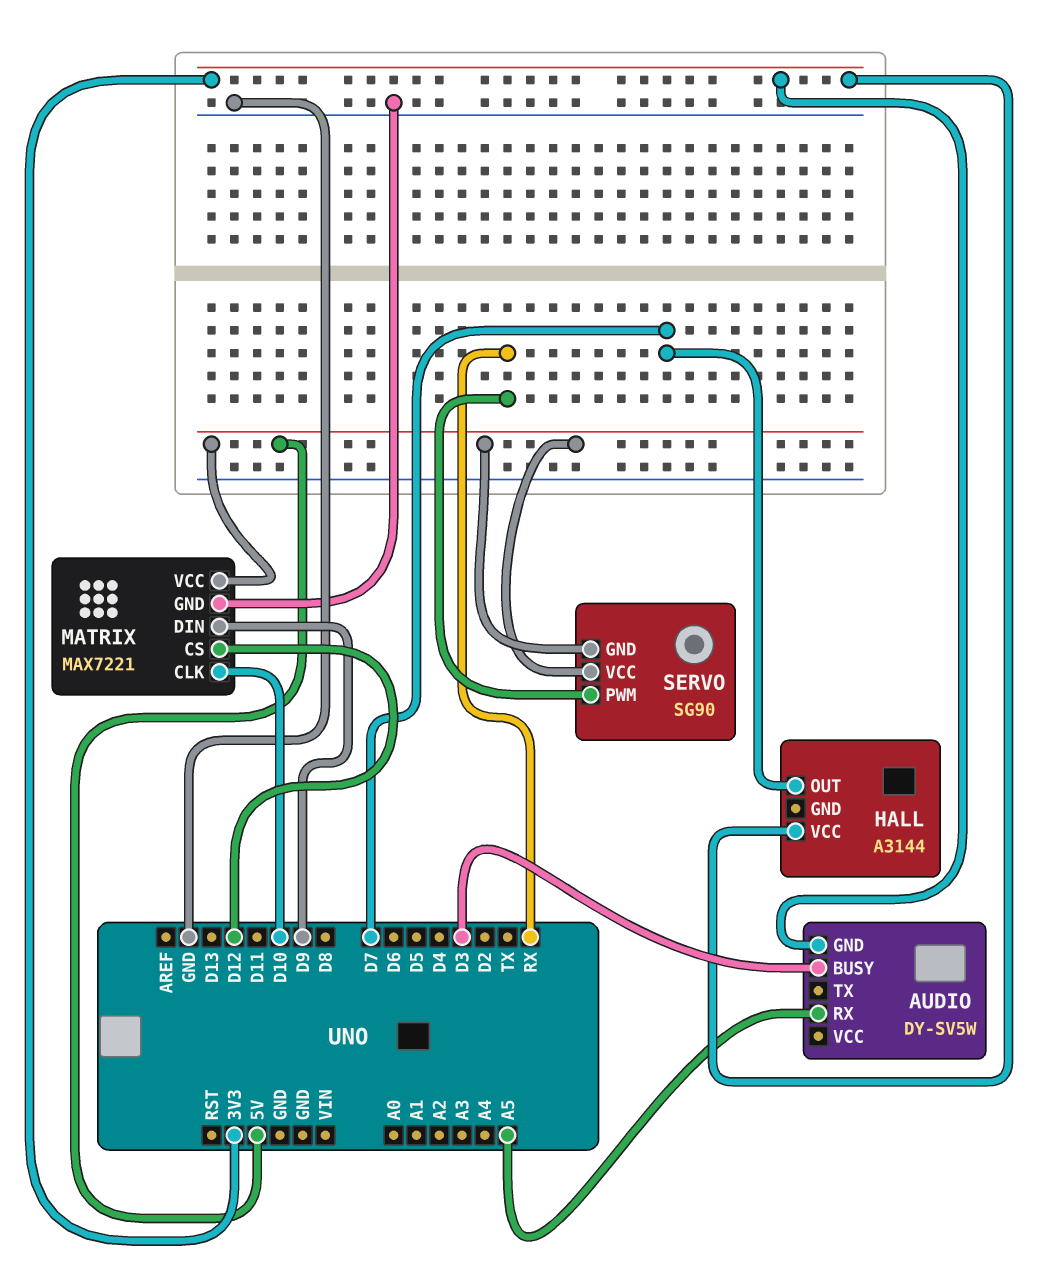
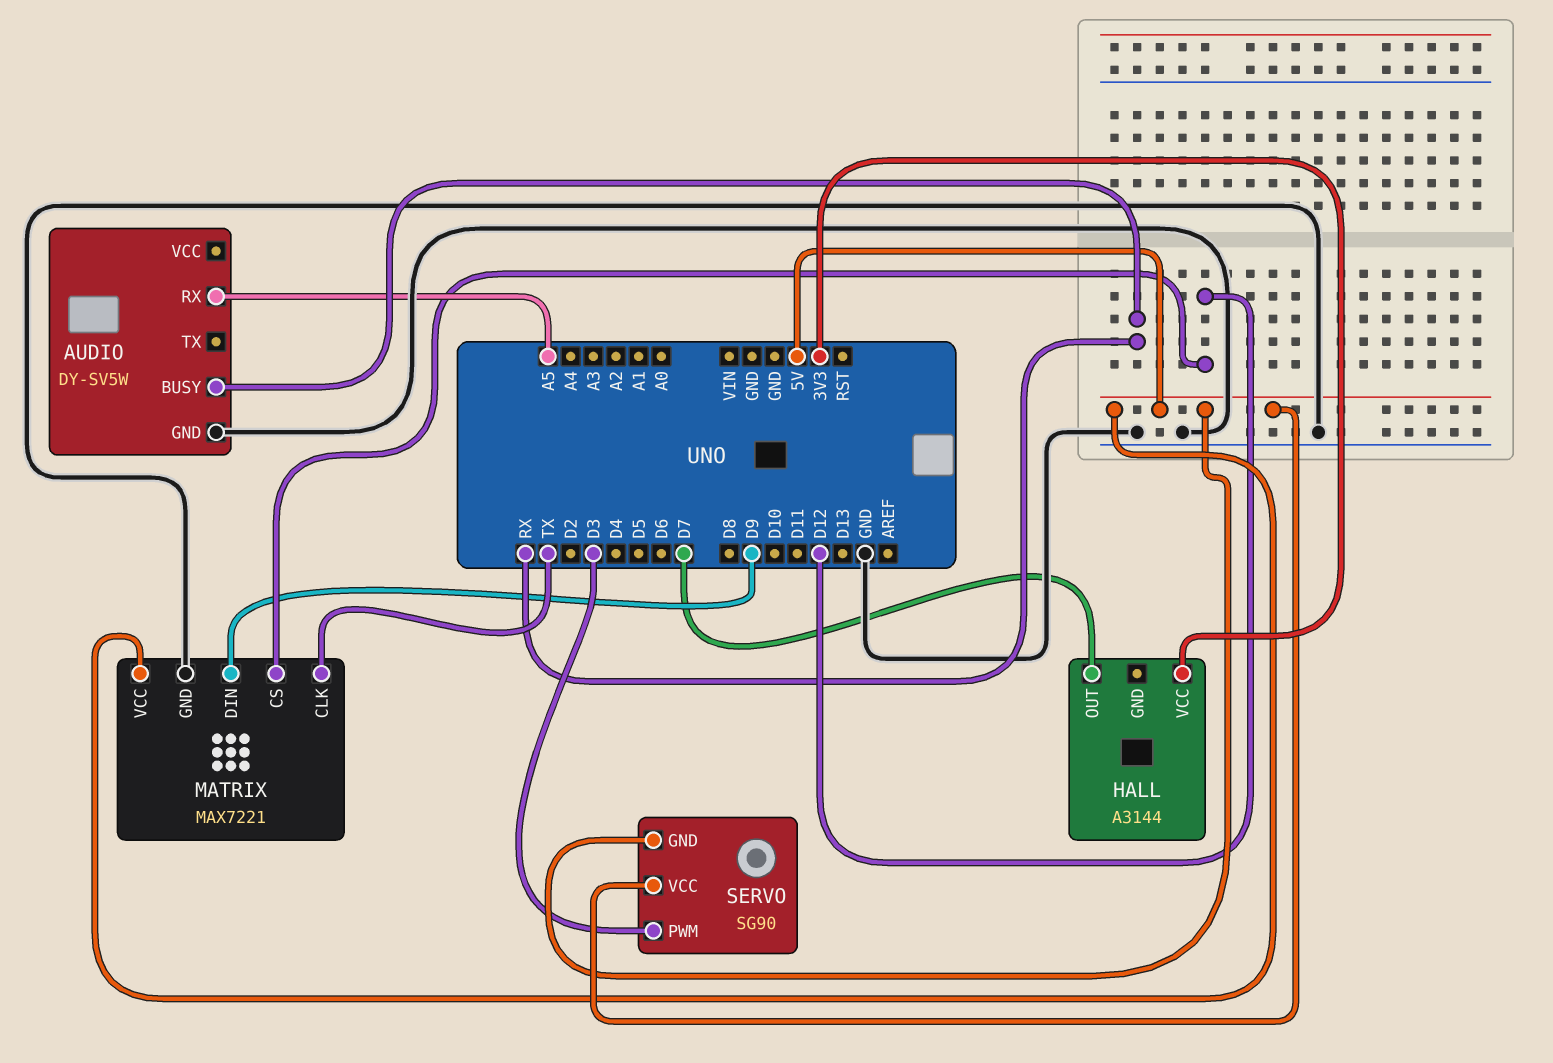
AUDIO pin BUSY: D3 -> RX
AUDIO pin GND: 3V3 -> GND
MATRIX pin CLK: D10 -> TX
SERVO pin PWM: RX -> D3

